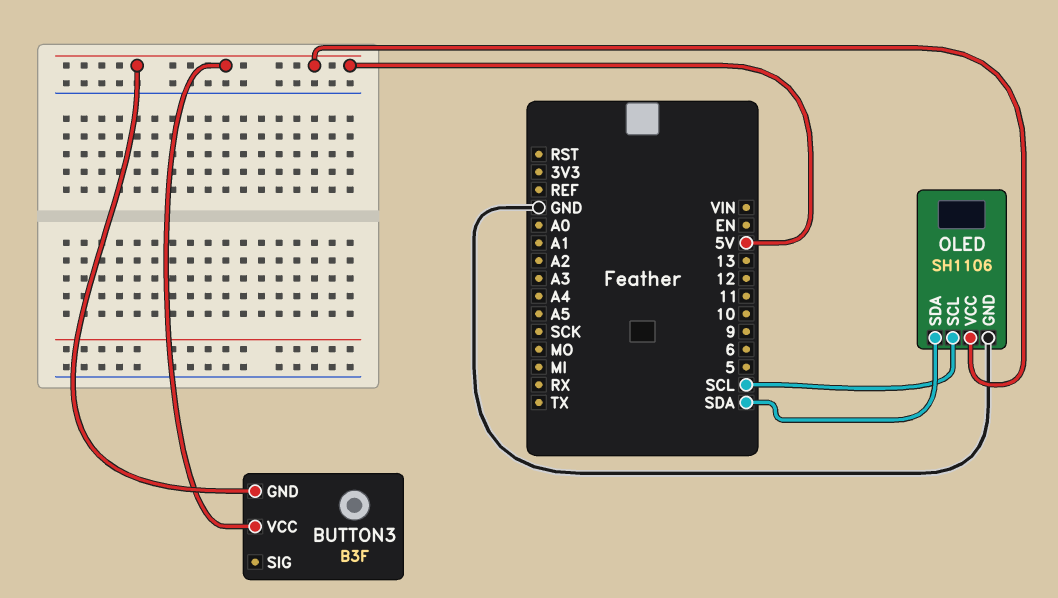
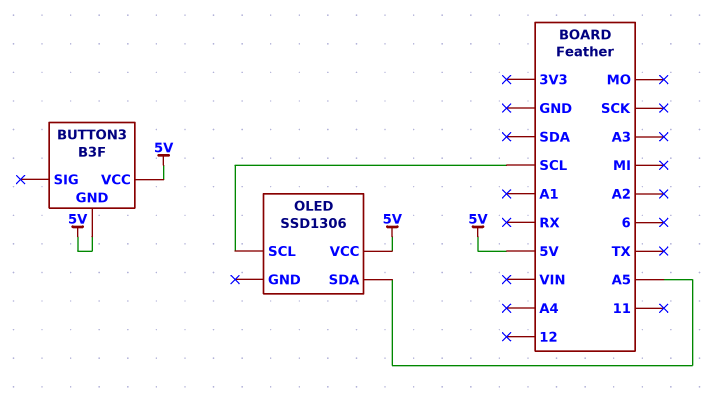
OLED: SH1106 -> SSD1306
OLED pin GND: GND -> none
OLED pin SDA: SDA -> A5

